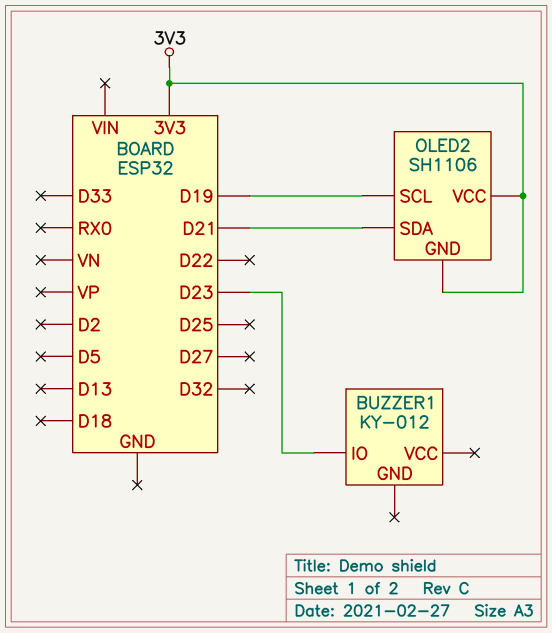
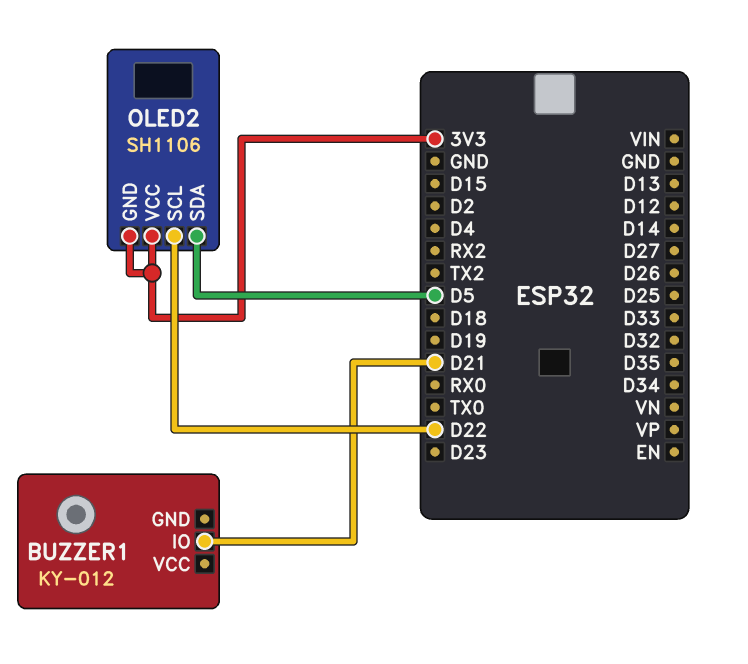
BUZZER1 pin IO: D23 -> D21
OLED2 pin SCL: D19 -> D22
OLED2 pin SDA: D21 -> D5

